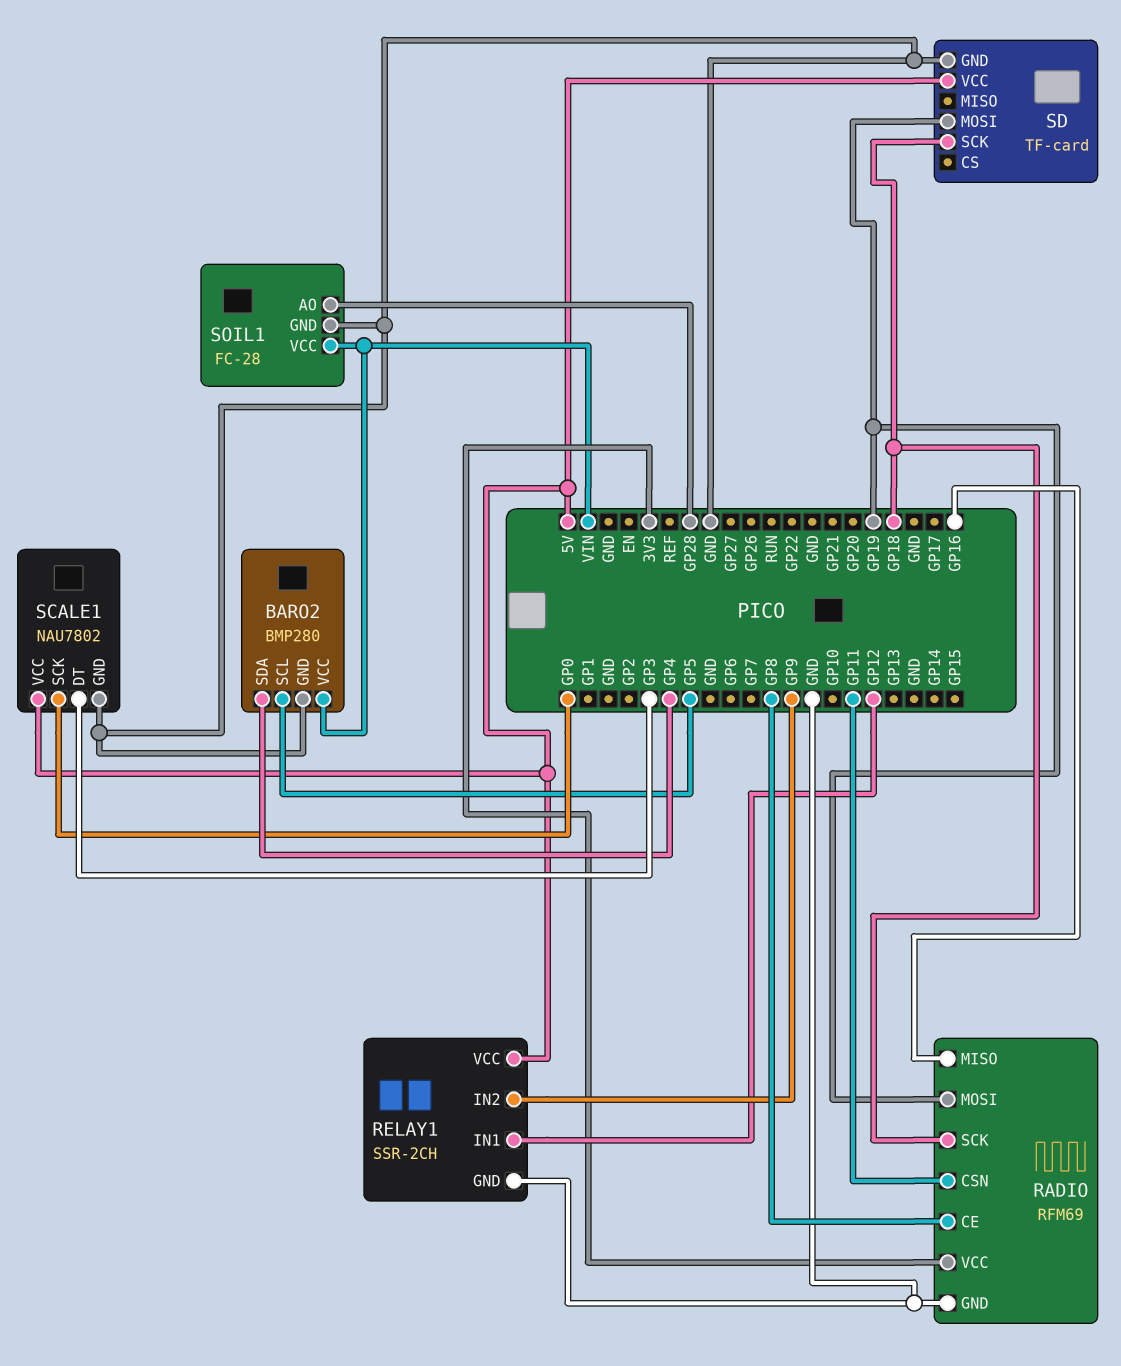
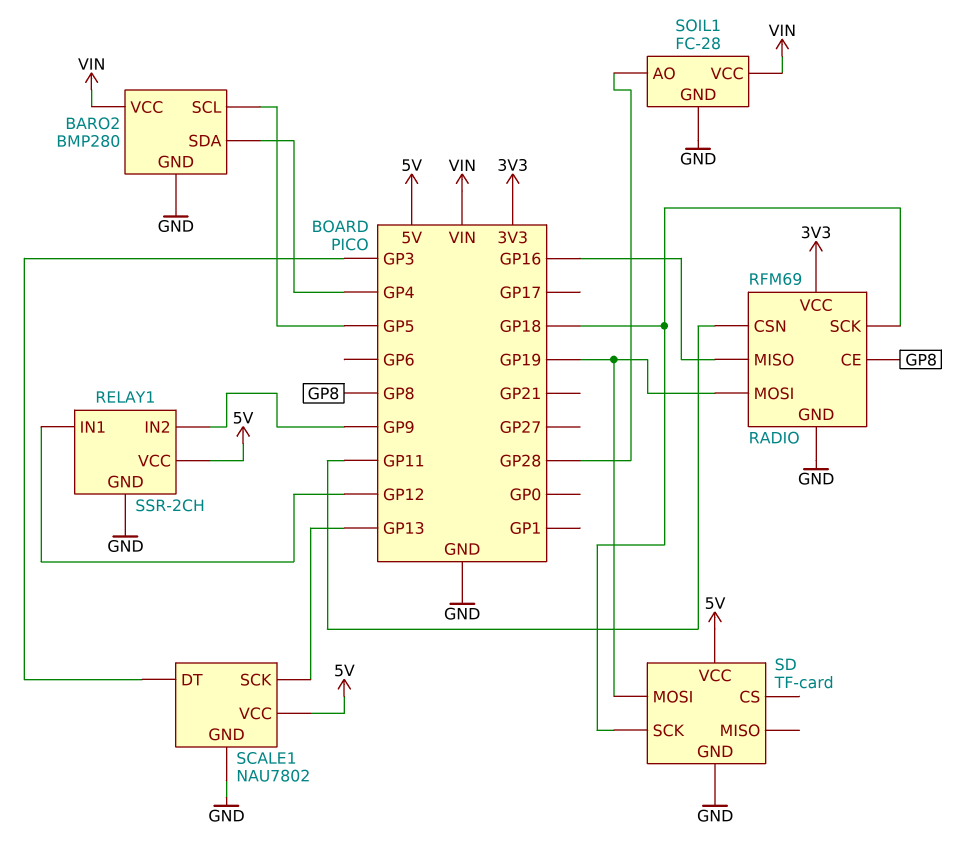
SCALE1 pin SCK: GP0 -> GP13

